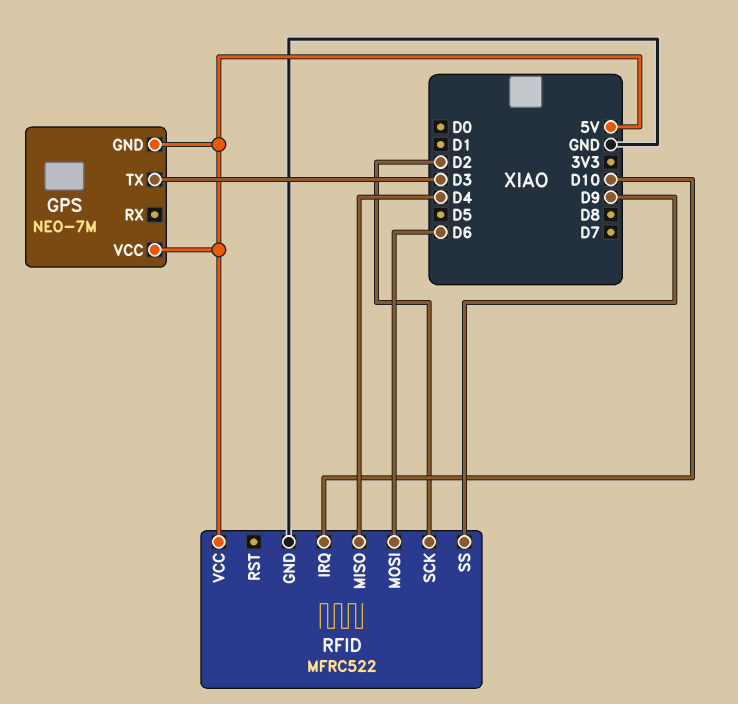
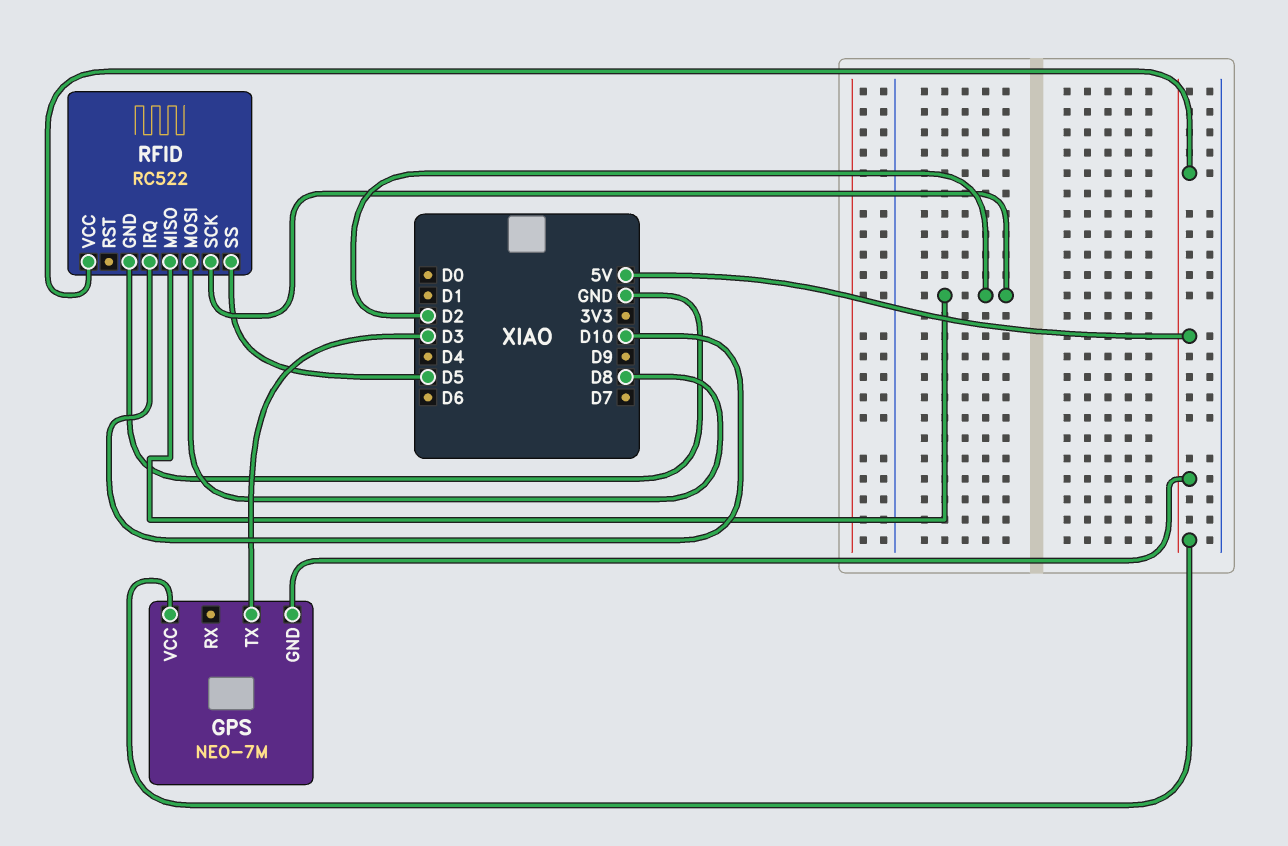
RFID: MFRC522 -> RC522
RFID pin MISO: D4 -> D2
RFID pin MOSI: D6 -> D8
RFID pin SS: D9 -> D5

